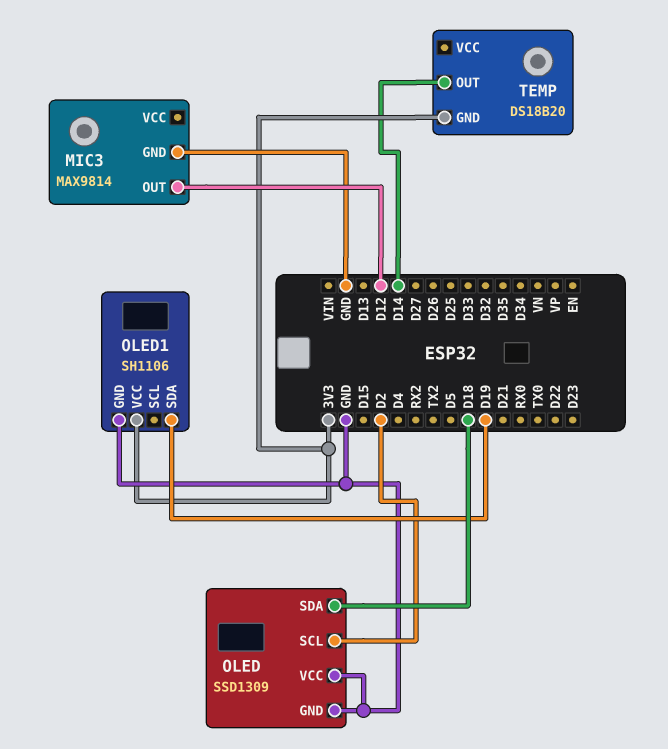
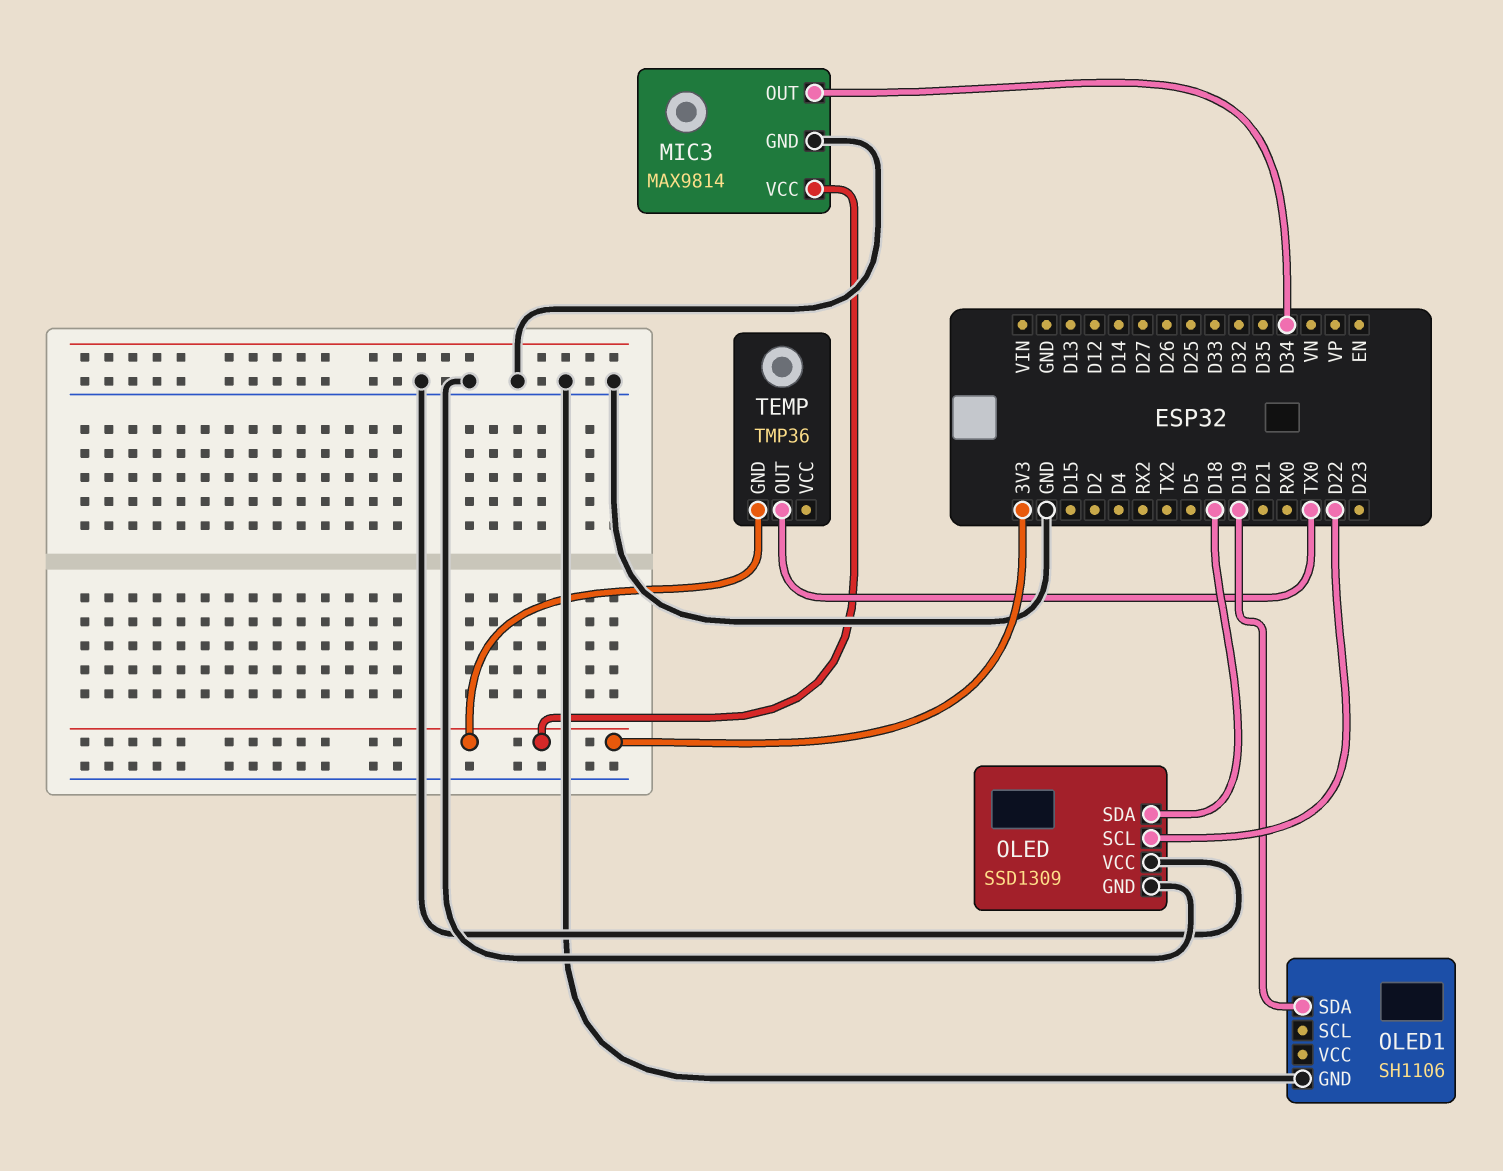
MIC3 pin OUT: D12 -> D34
MIC3 pin VCC: none -> 3V3
OLED pin SCL: D2 -> D22
OLED1 pin VCC: 3V3 -> none
TEMP: DS18B20 -> TMP36
TEMP pin OUT: D14 -> TX0

